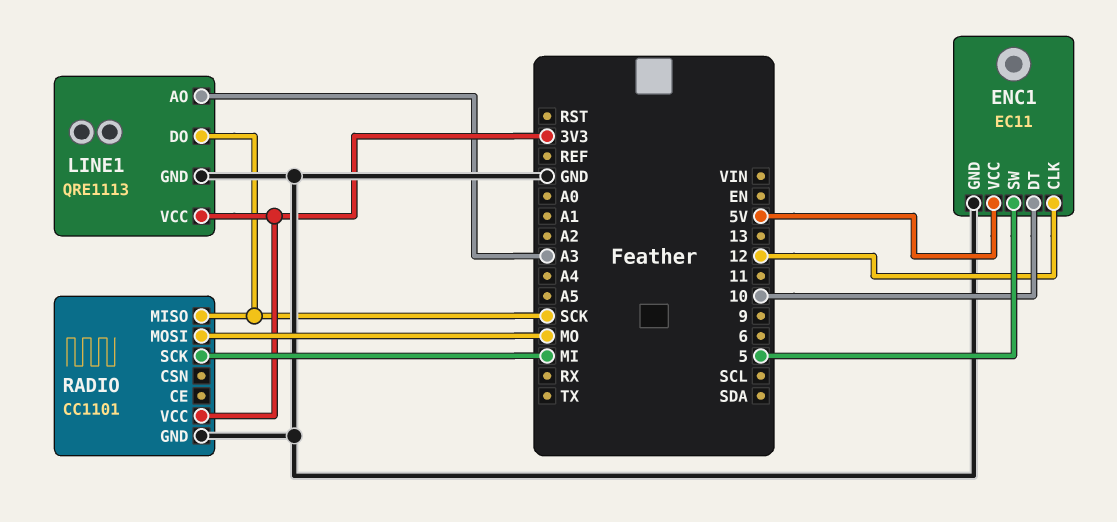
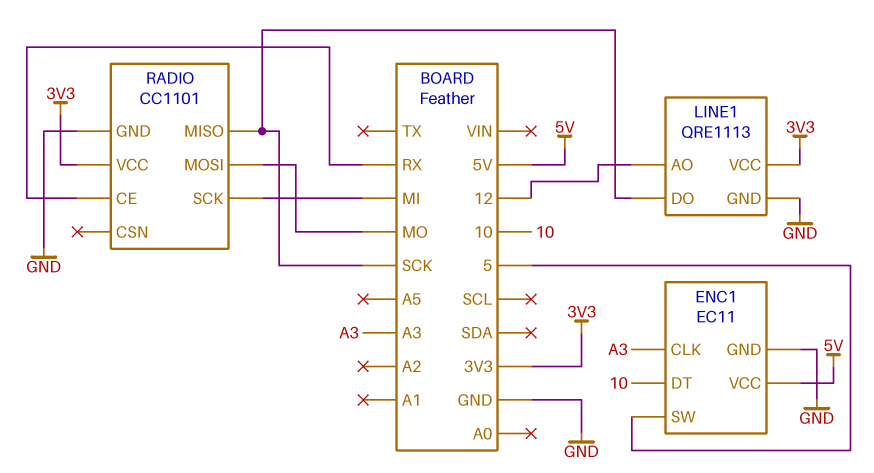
ENC1 pin CLK: 12 -> A3
LINE1 pin AO: A3 -> 12
RADIO pin CE: none -> RX

